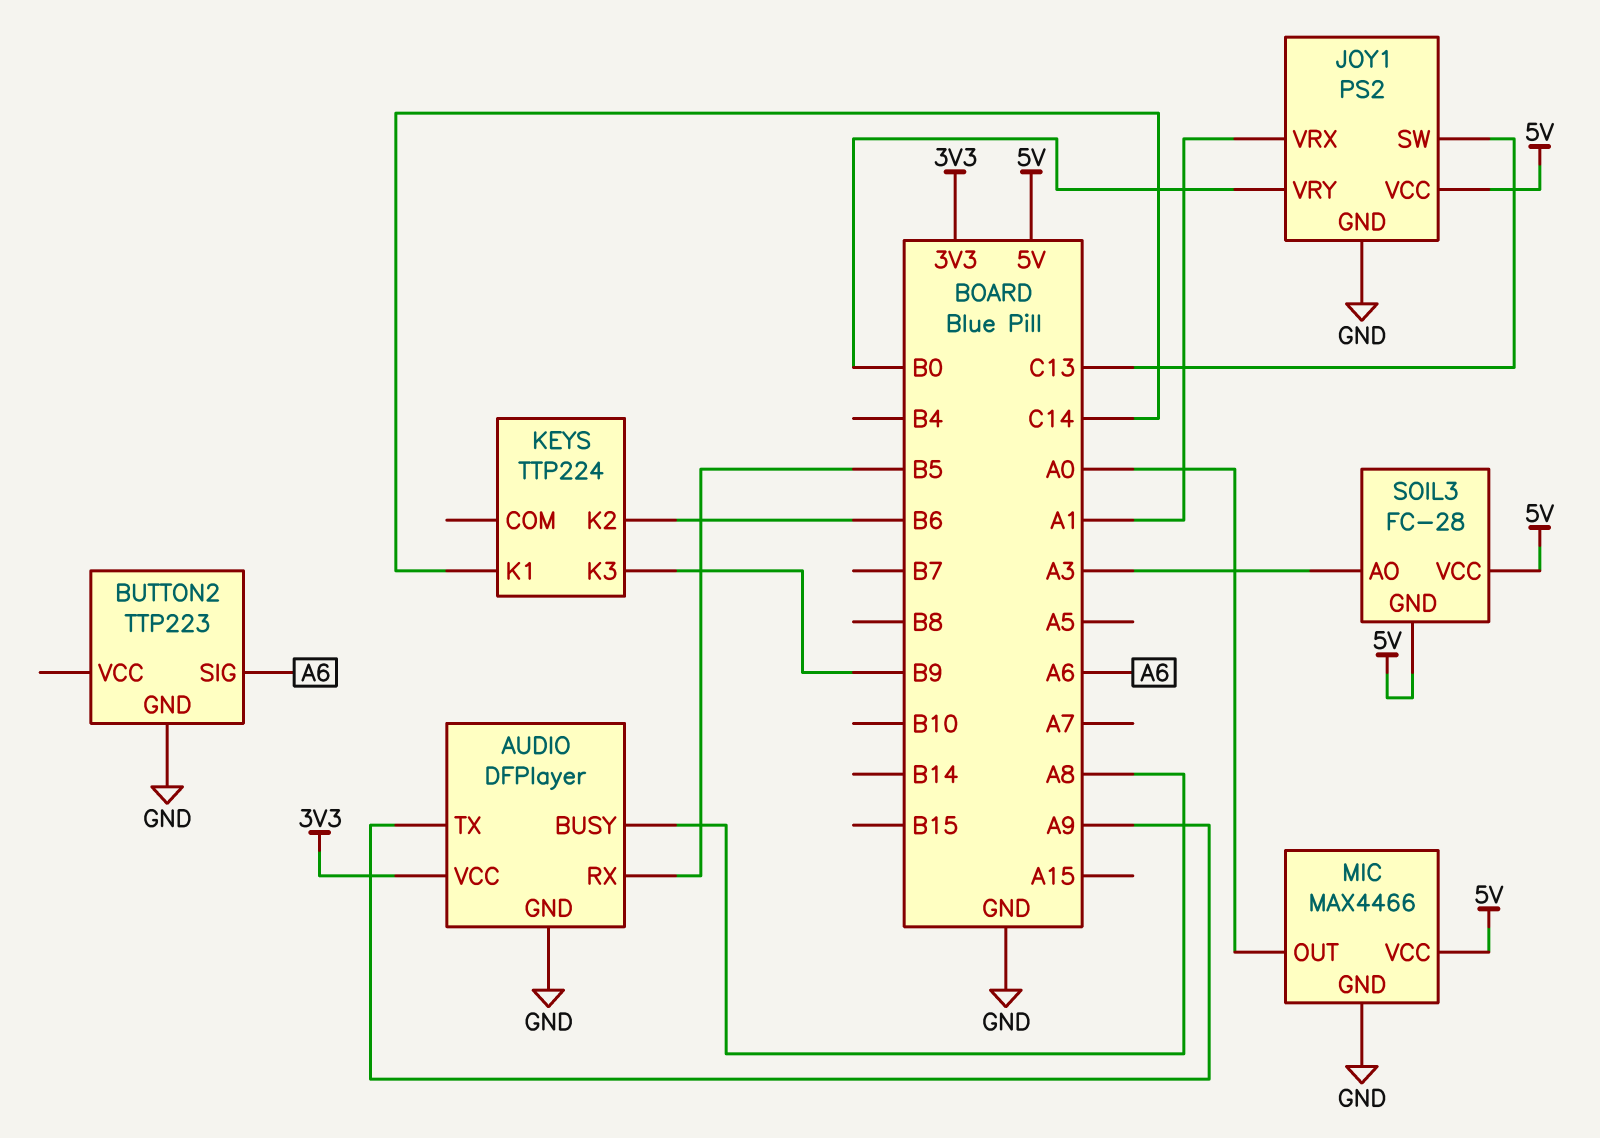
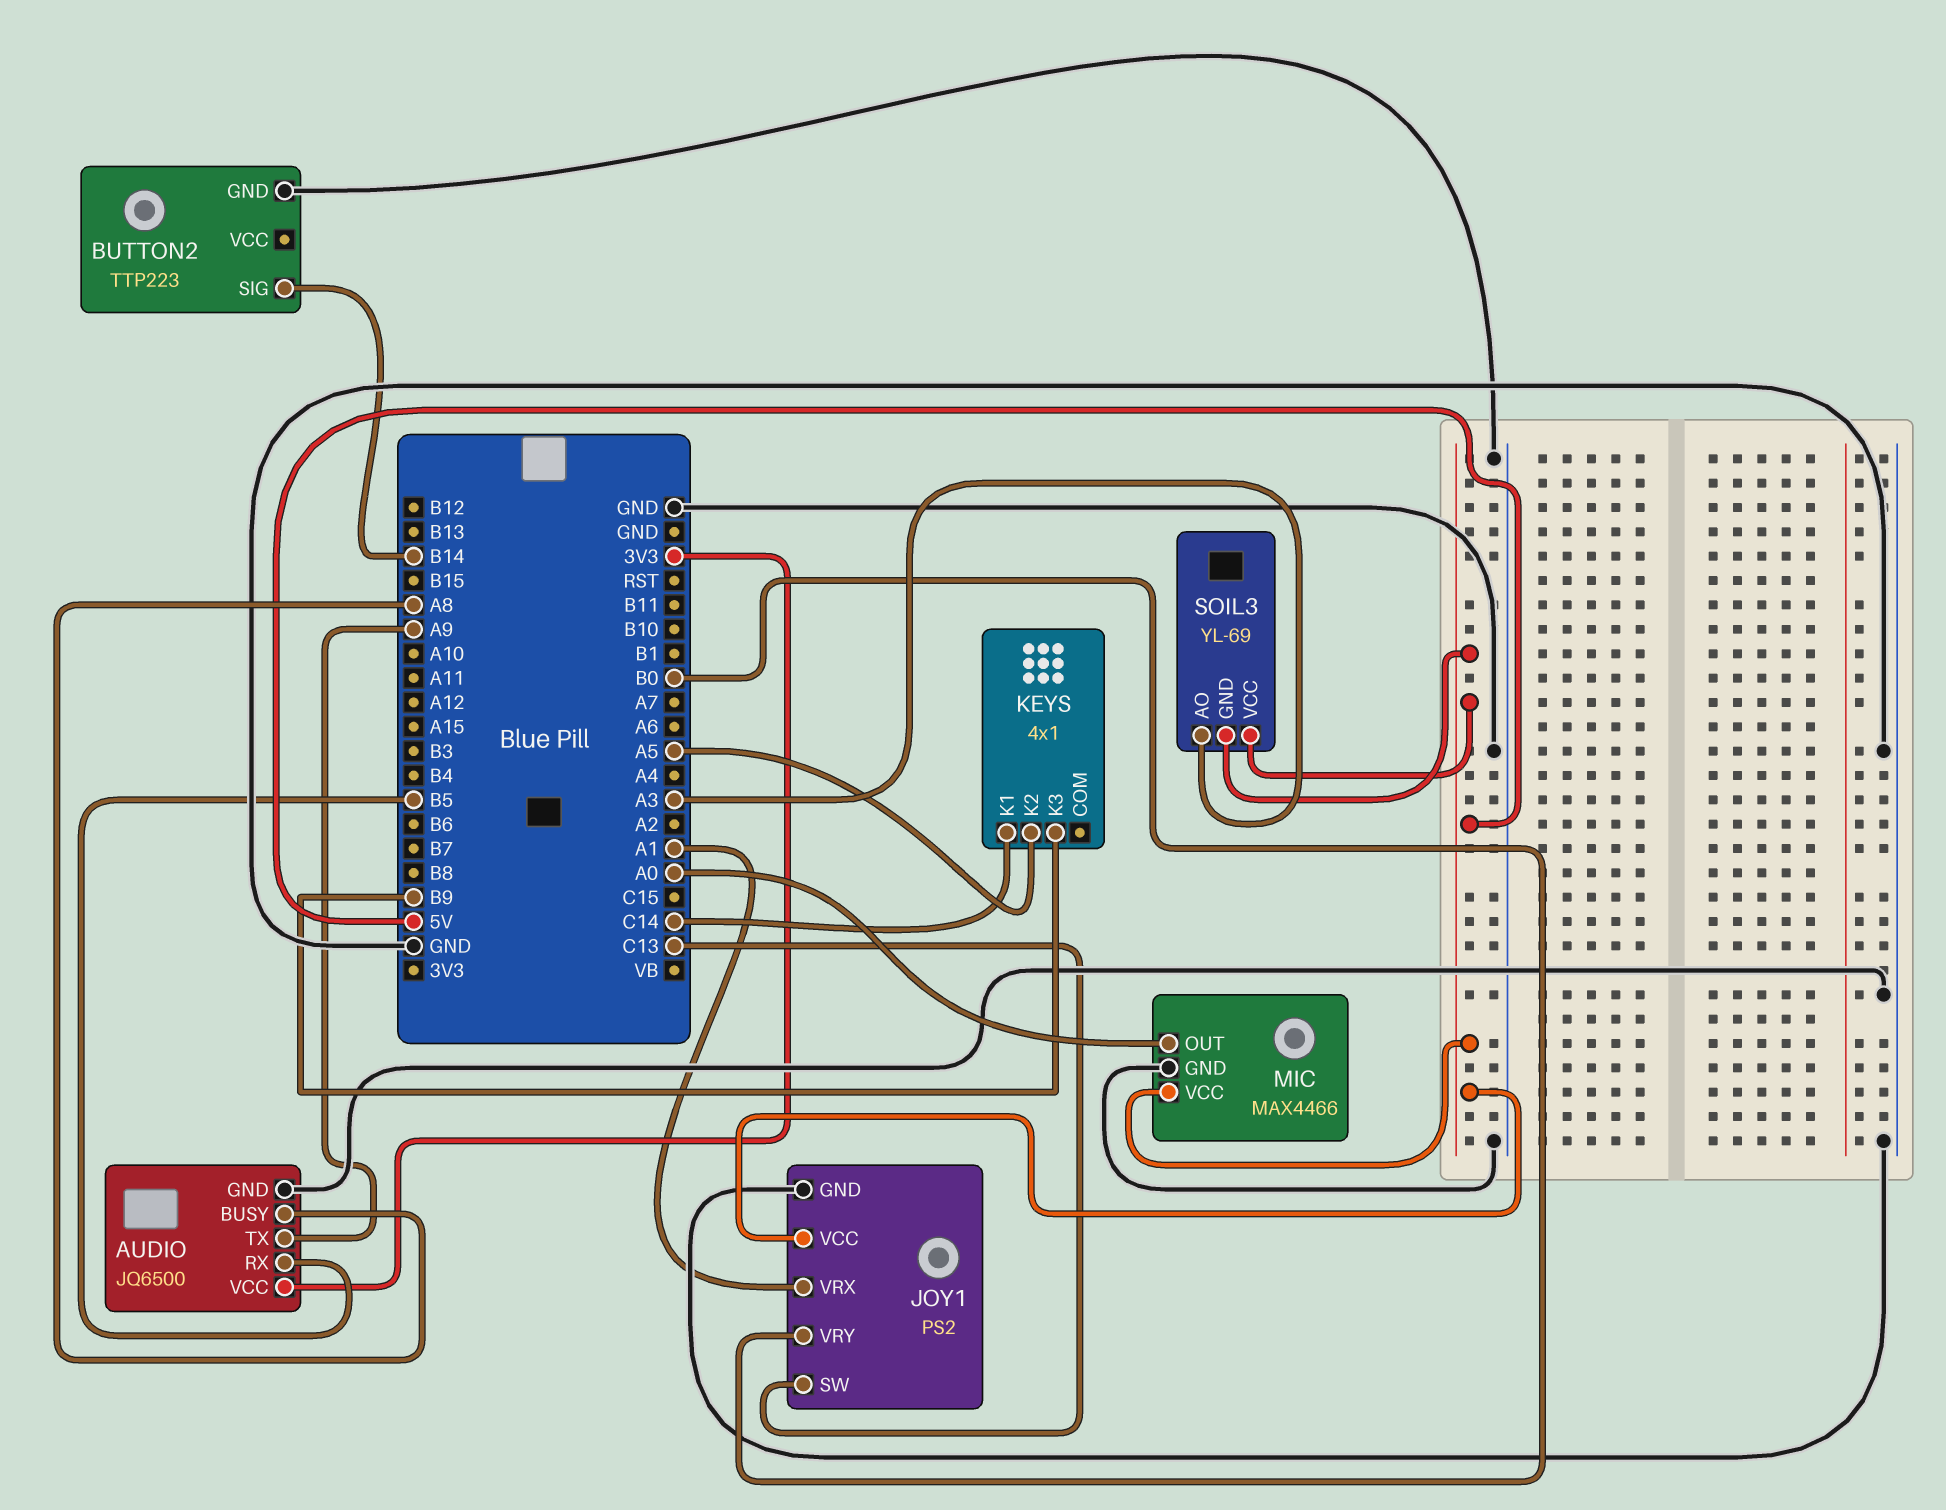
AUDIO: DFPlayer -> JQ6500
BUTTON2 pin SIG: A6 -> B14
KEYS: TTP224 -> 4x1
KEYS pin K2: B6 -> A5
SOIL3: FC-28 -> YL-69

